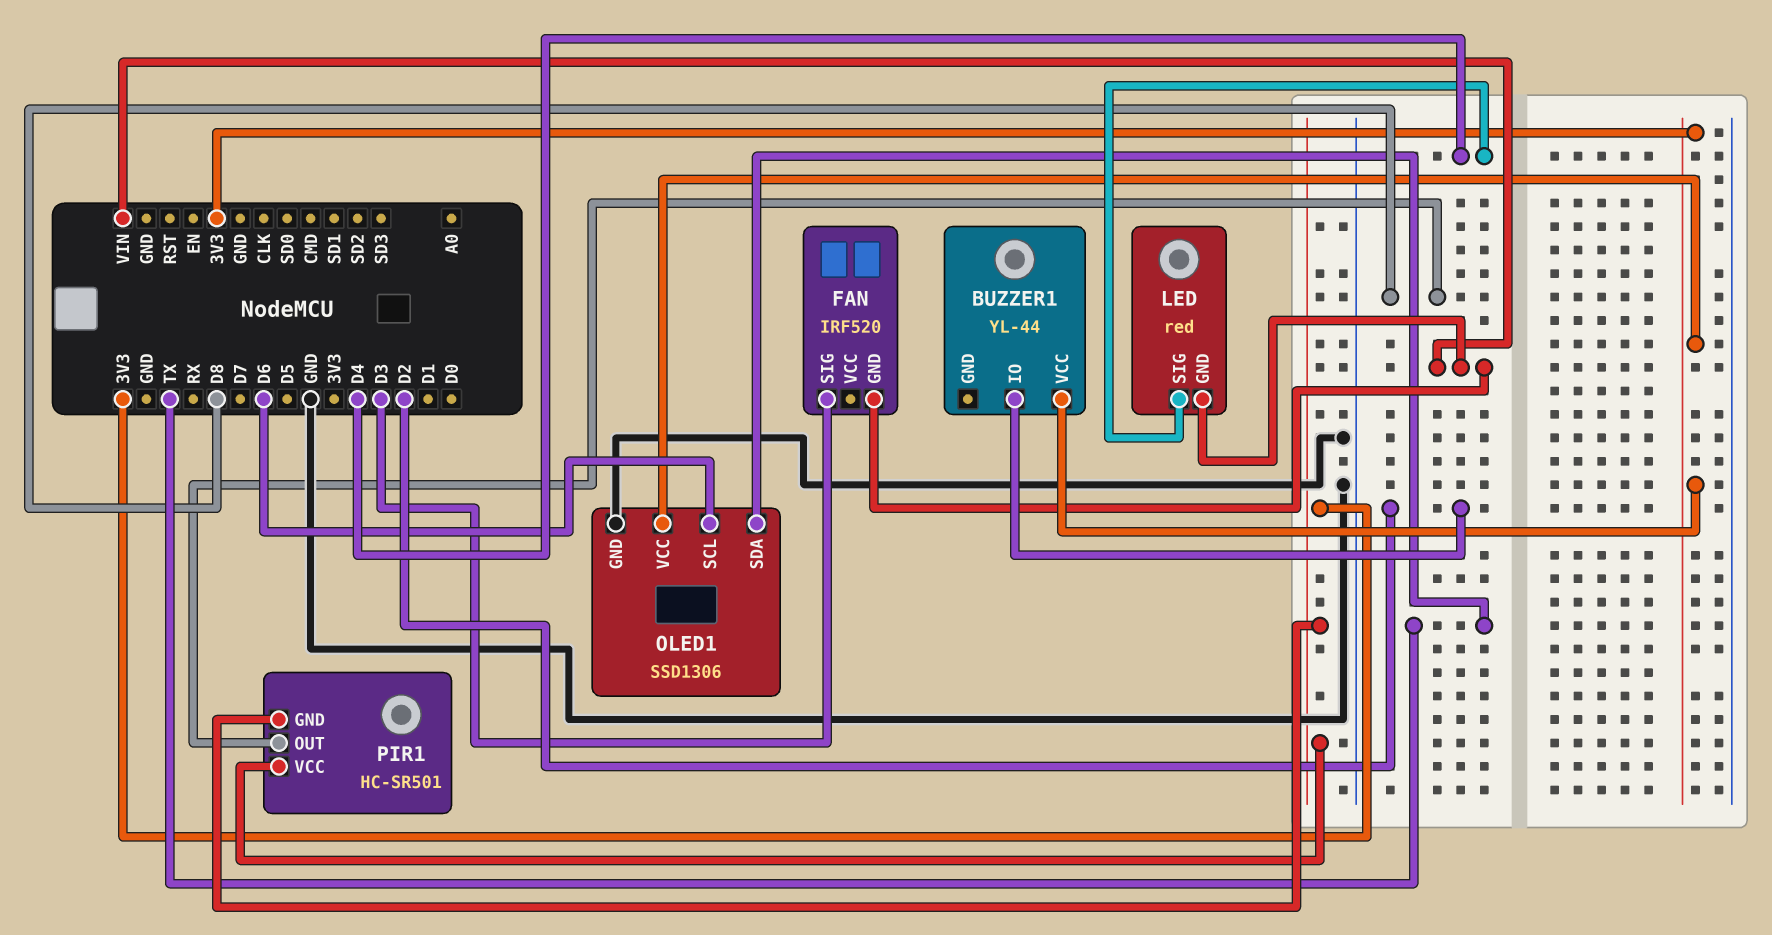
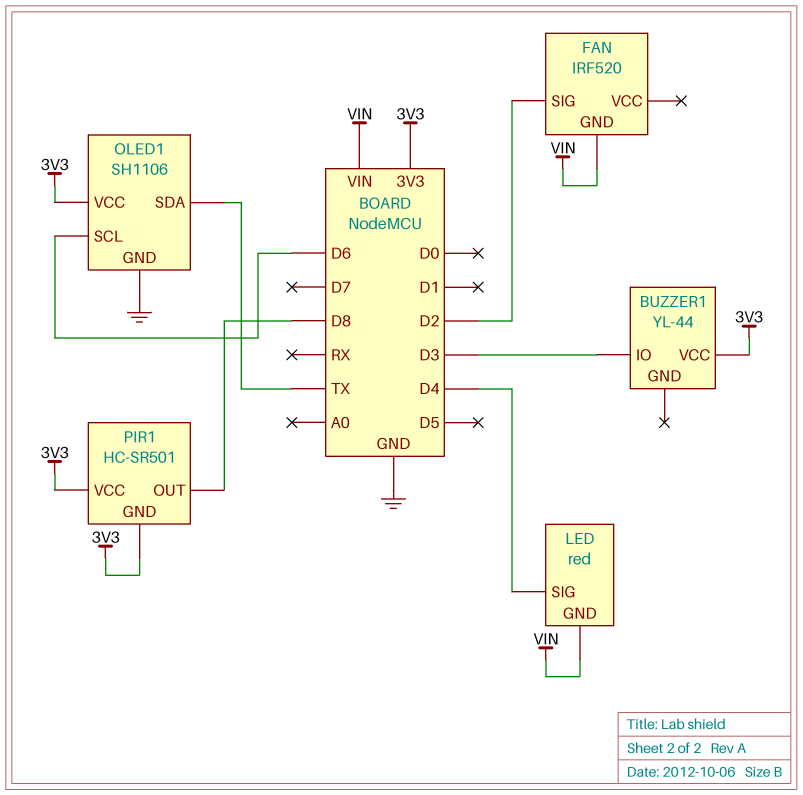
BUZZER1 pin IO: D2 -> D3
FAN pin SIG: D3 -> D2
OLED1: SSD1306 -> SH1106

